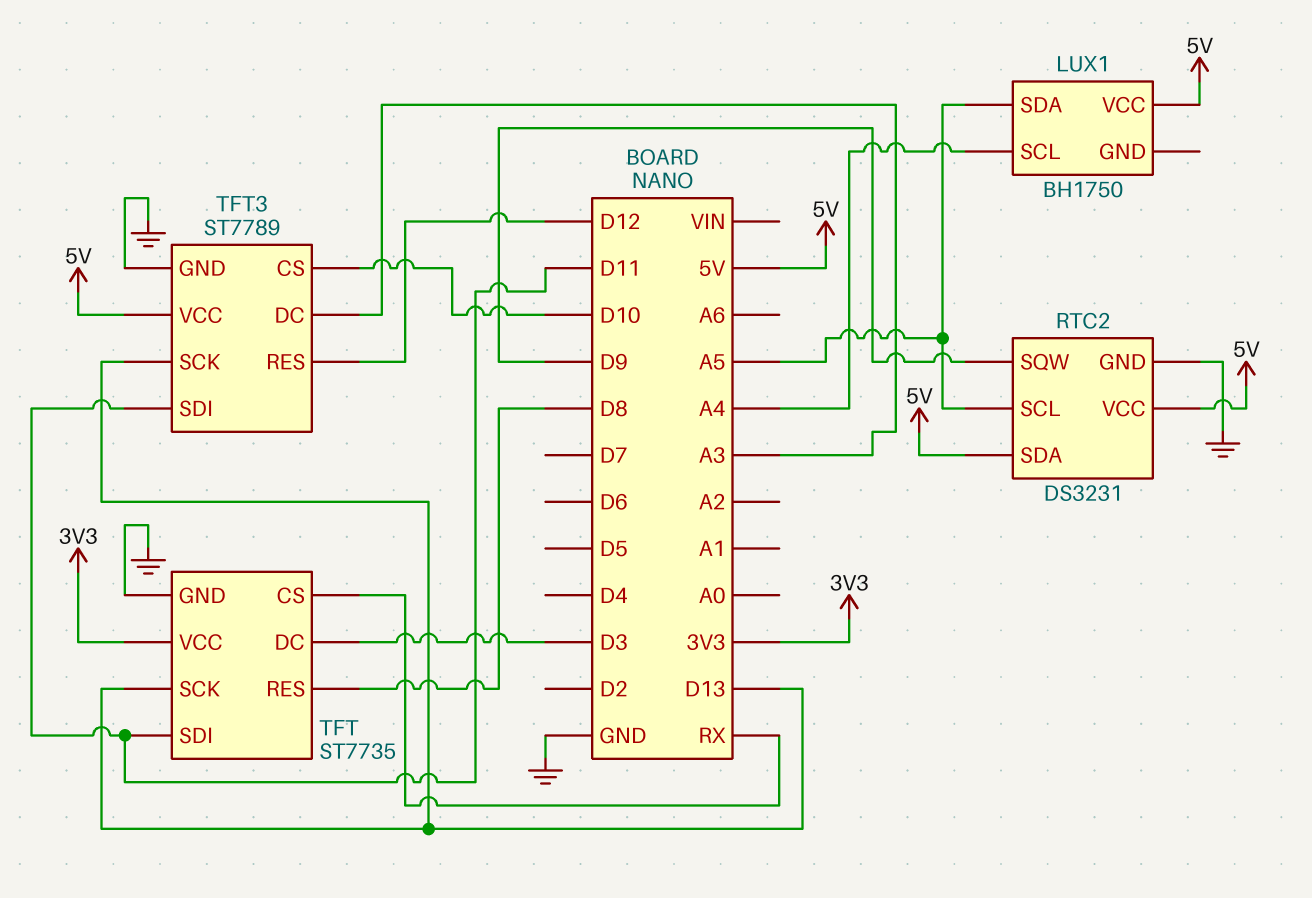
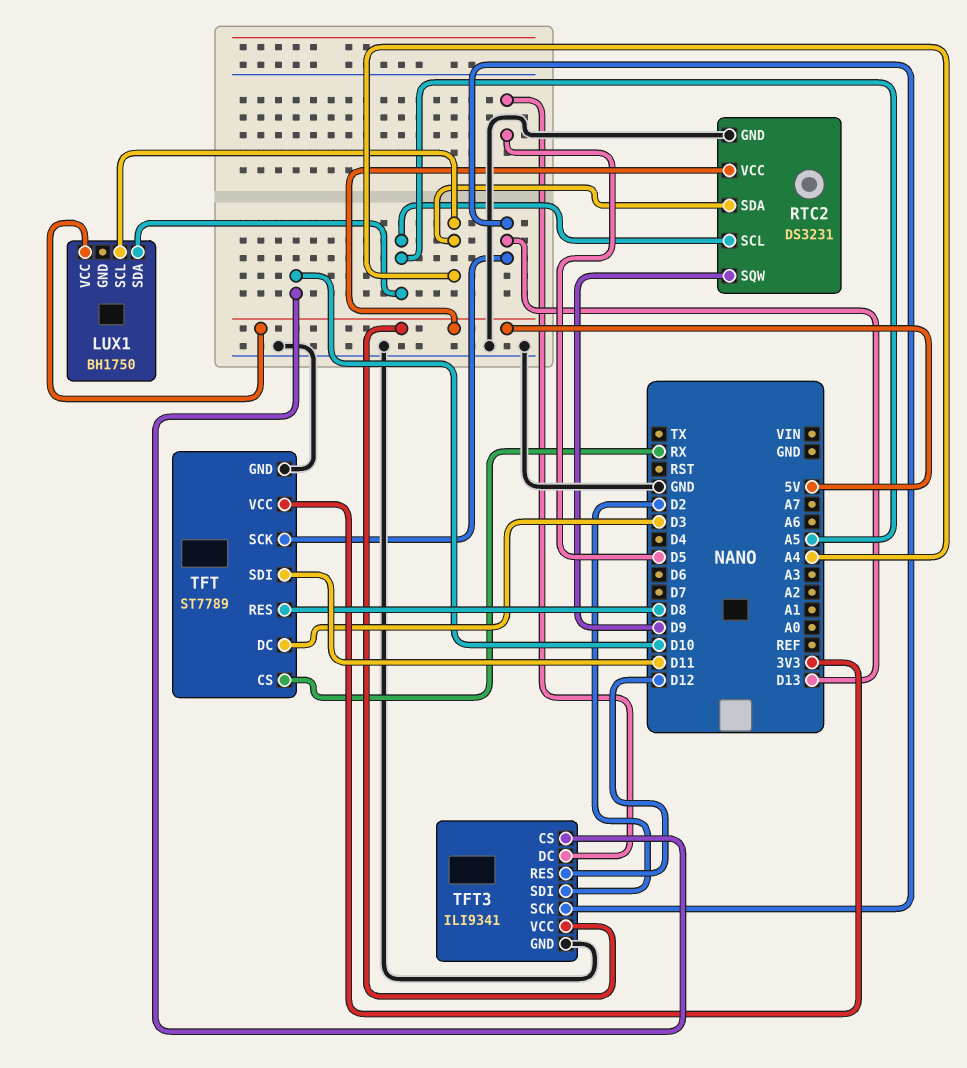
RTC2 pin SDA: 5V -> A4
TFT: ST7735 -> ST7789
TFT3: ST7789 -> ILI9341
TFT3 pin DC: A3 -> D5
TFT3 pin SDI: D11 -> D2

